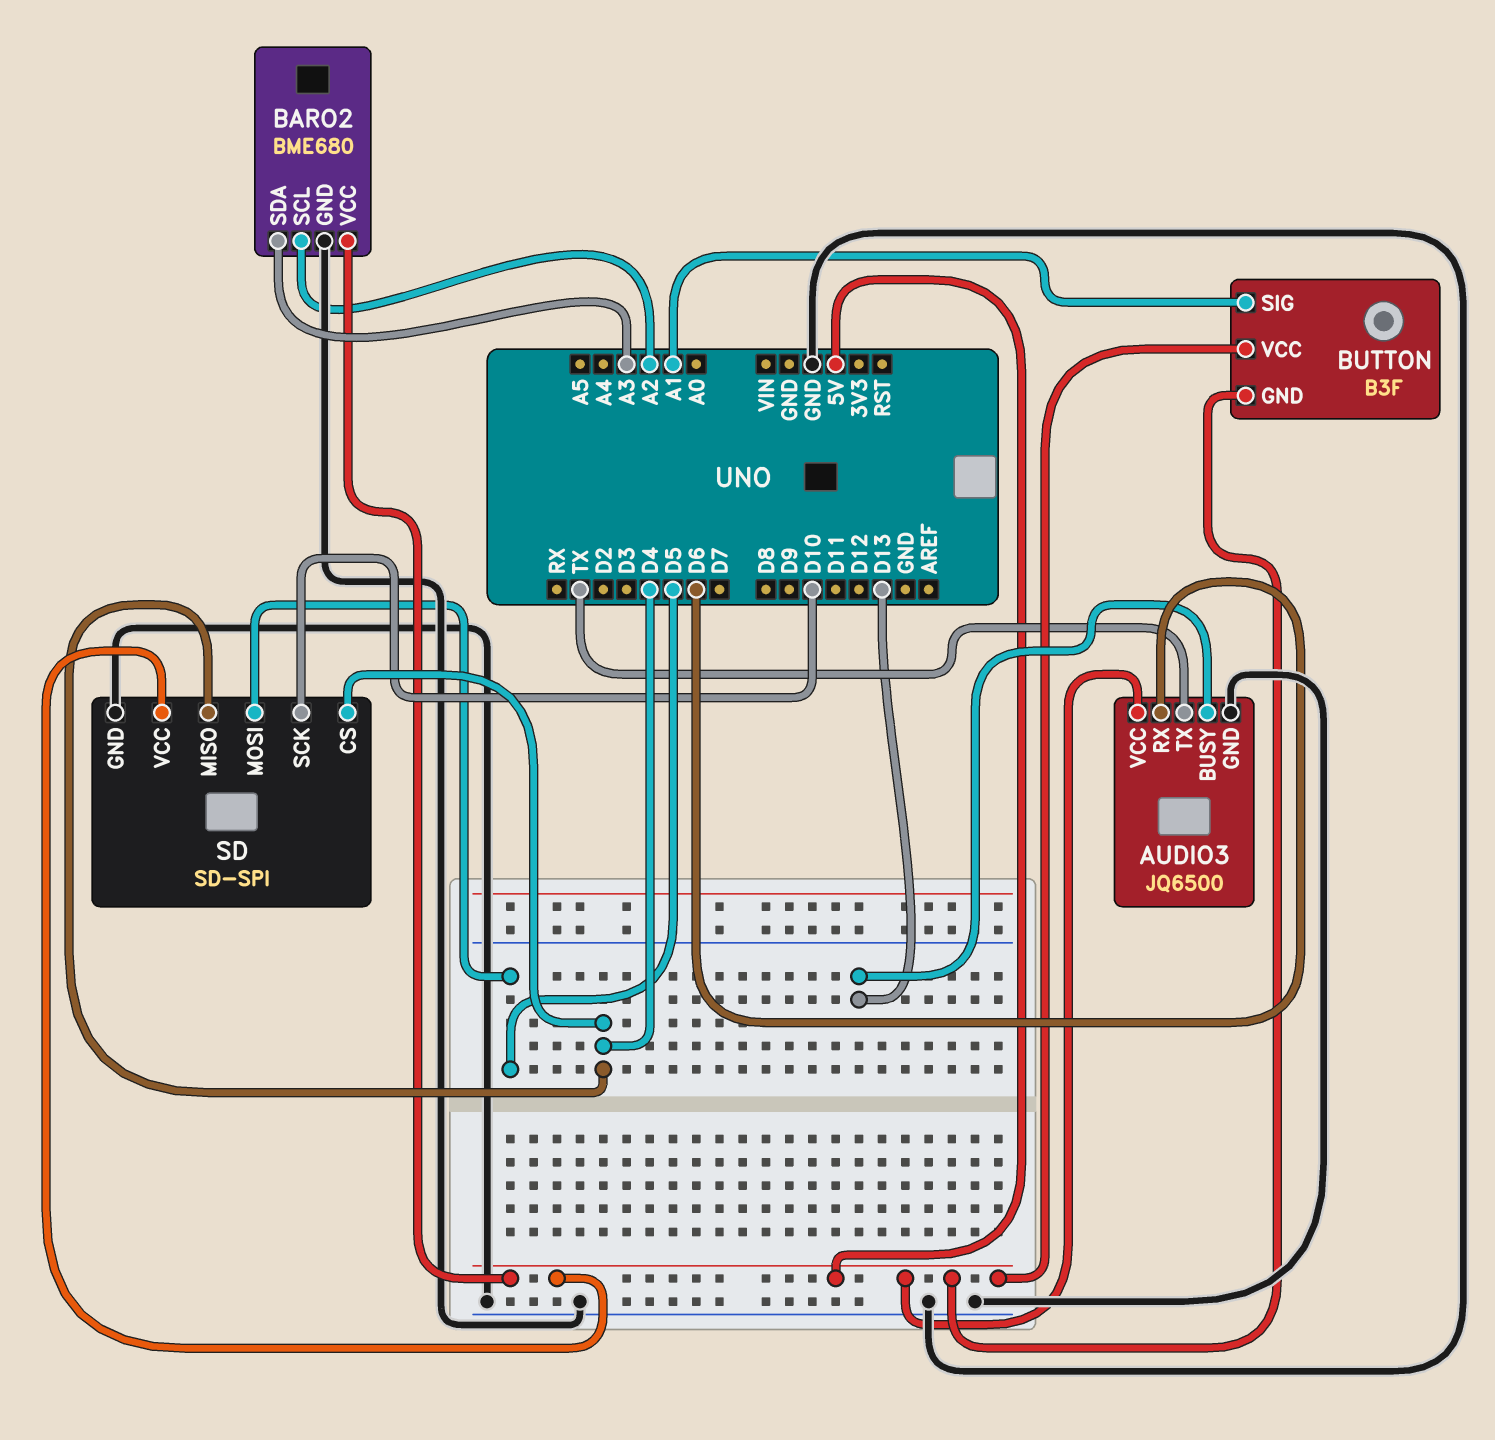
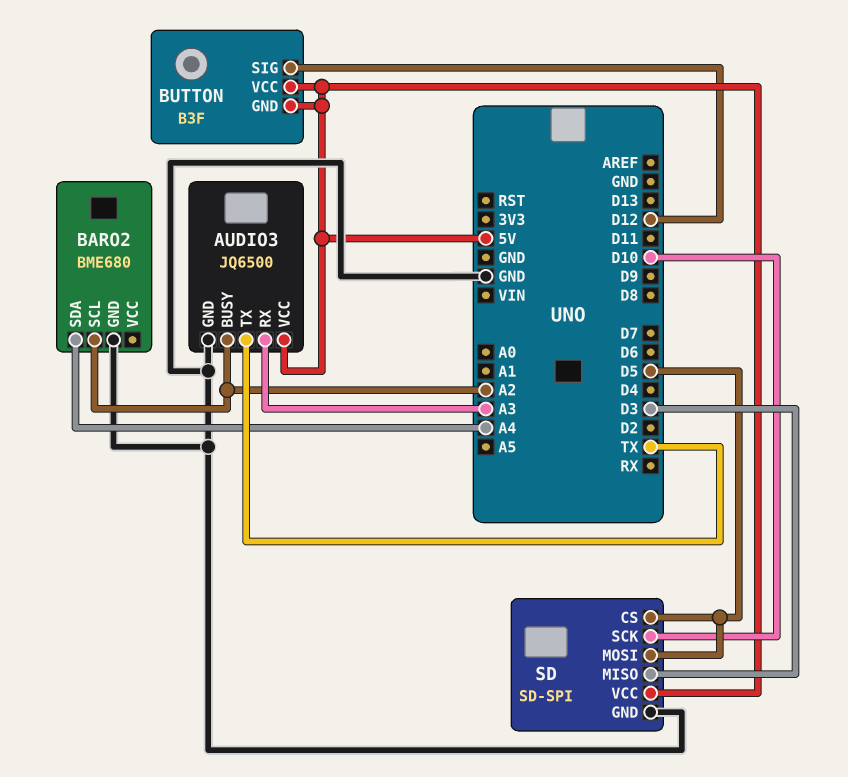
AUDIO3 pin BUSY: D13 -> A2
AUDIO3 pin RX: D6 -> A3
BARO2 pin SDA: A3 -> A4
BARO2 pin VCC: 5V -> none
BUTTON pin SIG: A1 -> D12
SD pin CS: D4 -> D5
SD pin MISO: D4 -> D3

